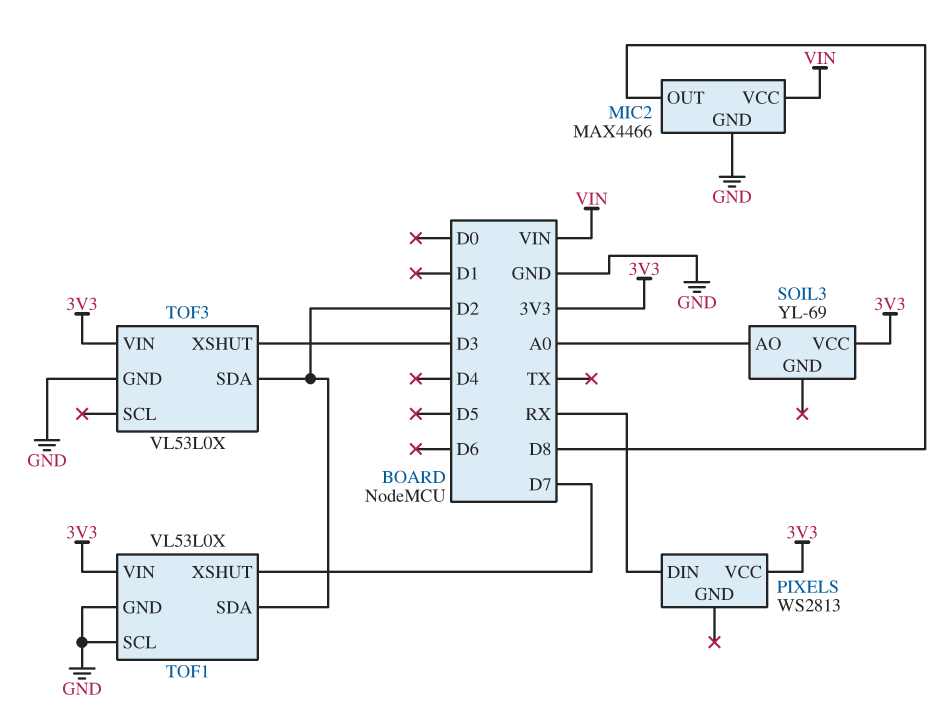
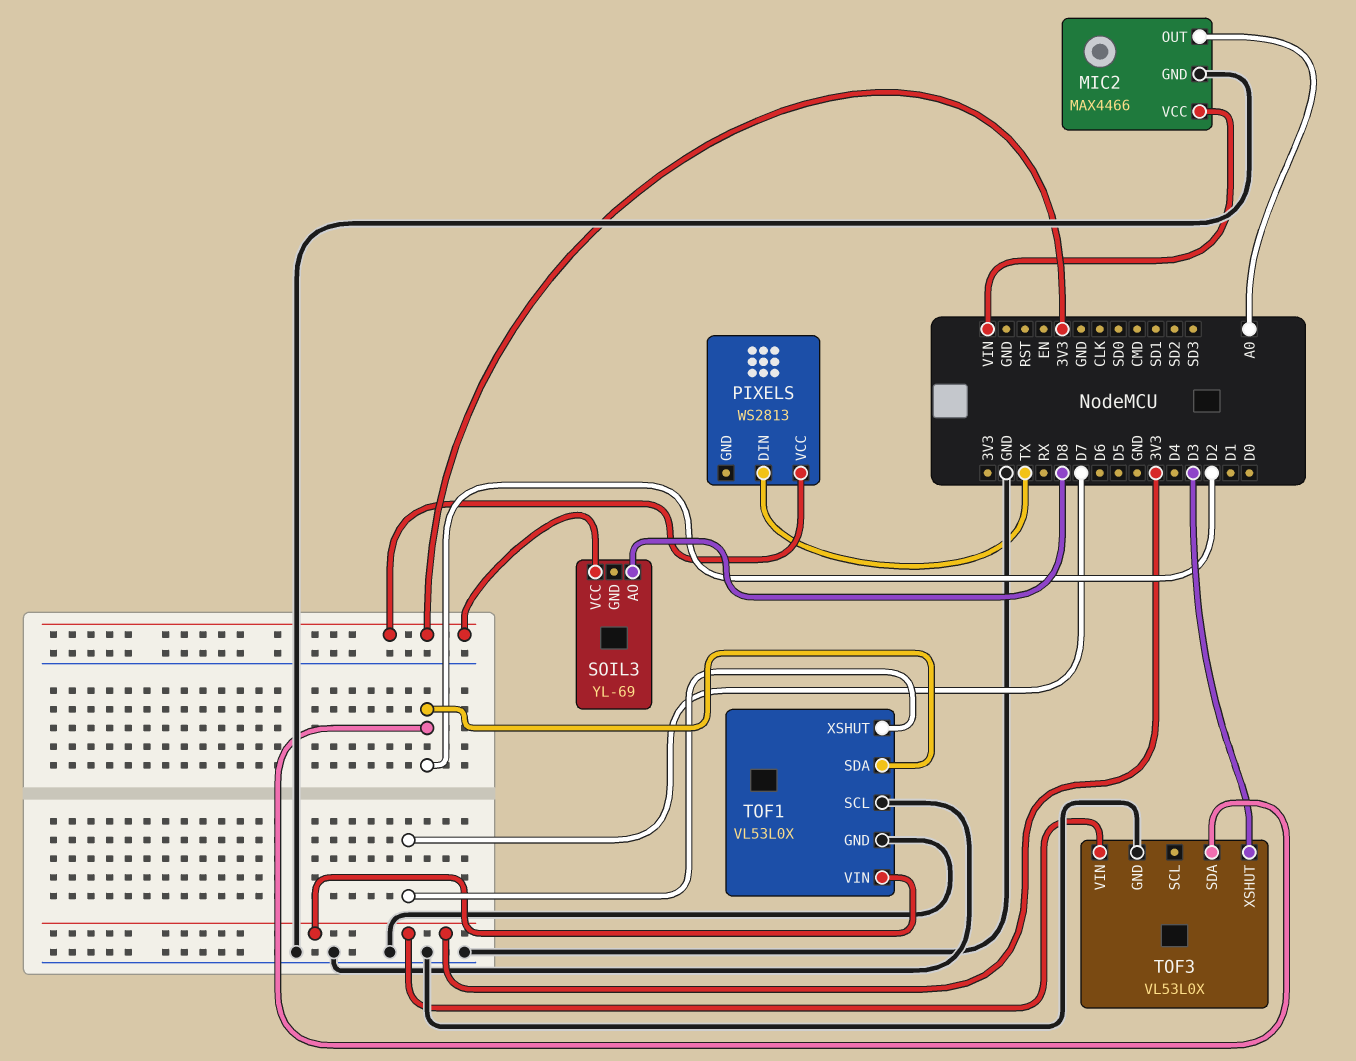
MIC2 pin OUT: D8 -> A0
PIXELS pin DIN: RX -> TX
SOIL3 pin AO: A0 -> D8

